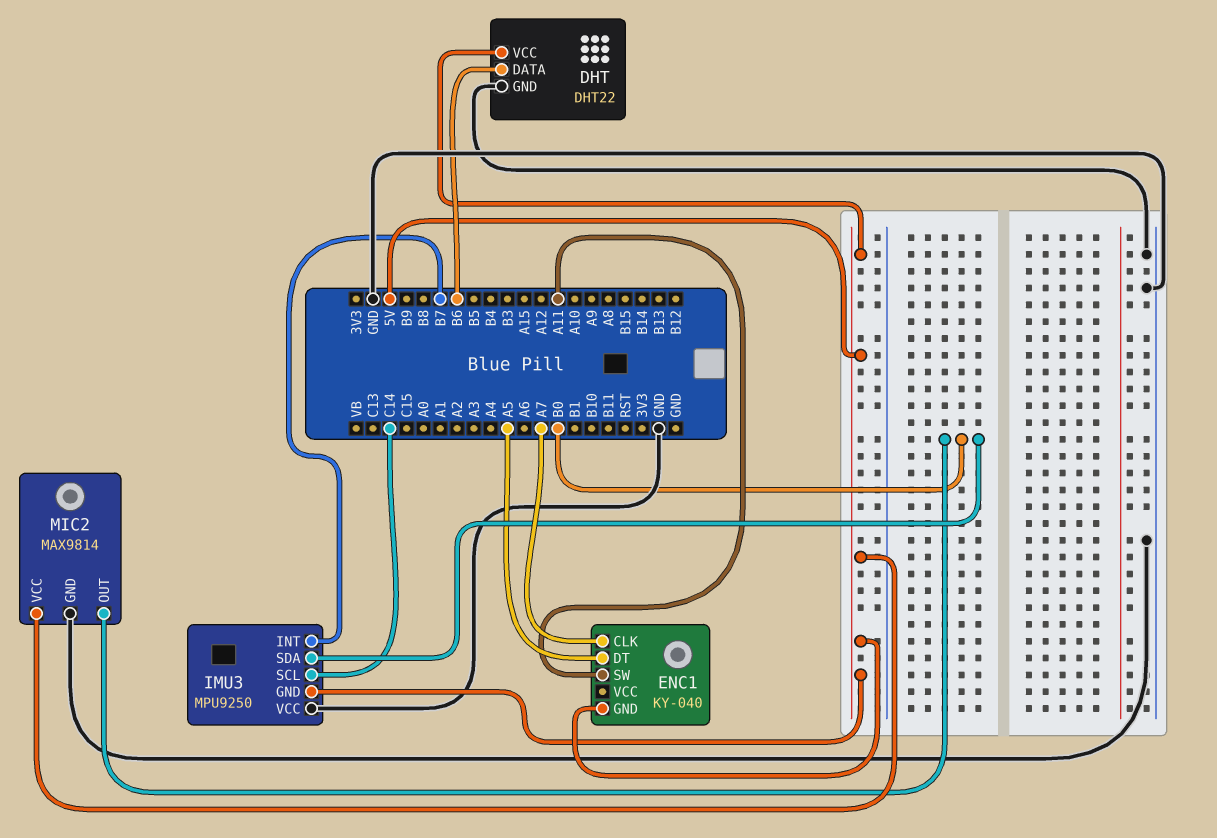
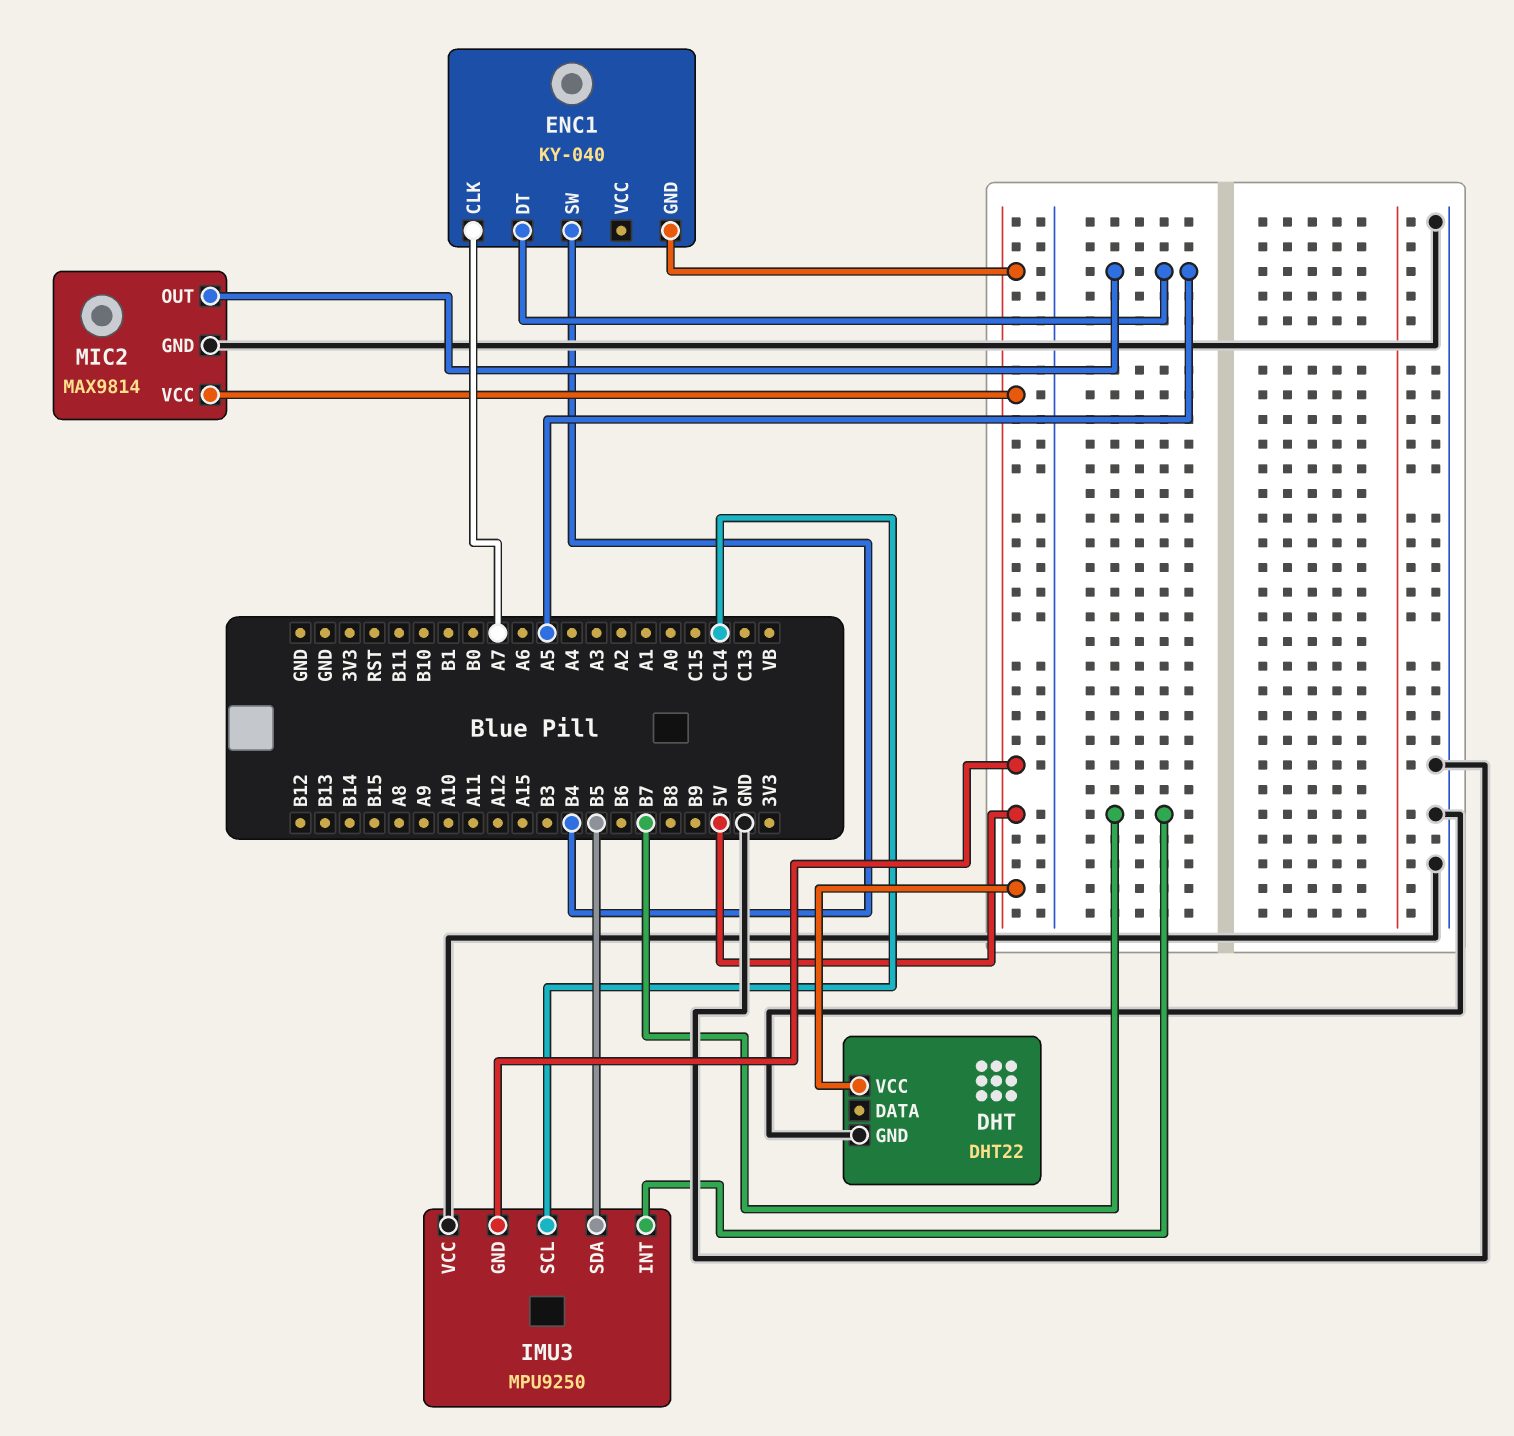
DHT pin DATA: B6 -> none
ENC1 pin SW: A11 -> B4
IMU3 pin SDA: B0 -> B5
MIC2 pin OUT: B0 -> A5

